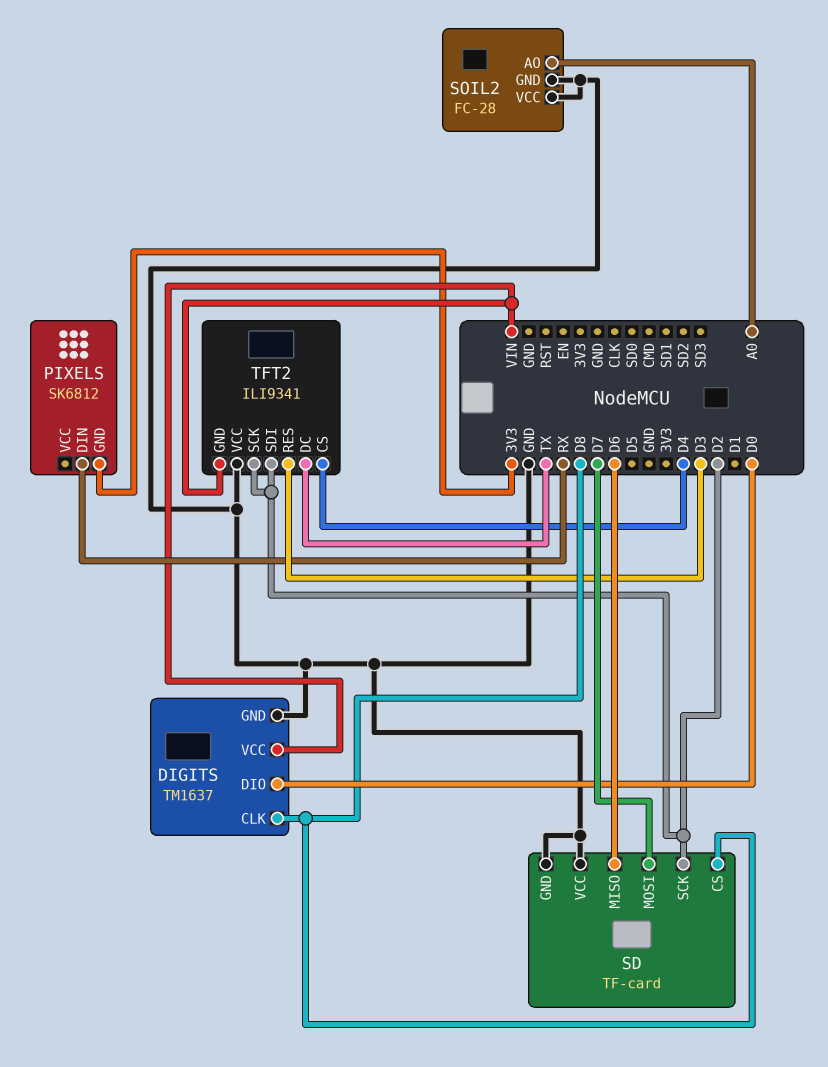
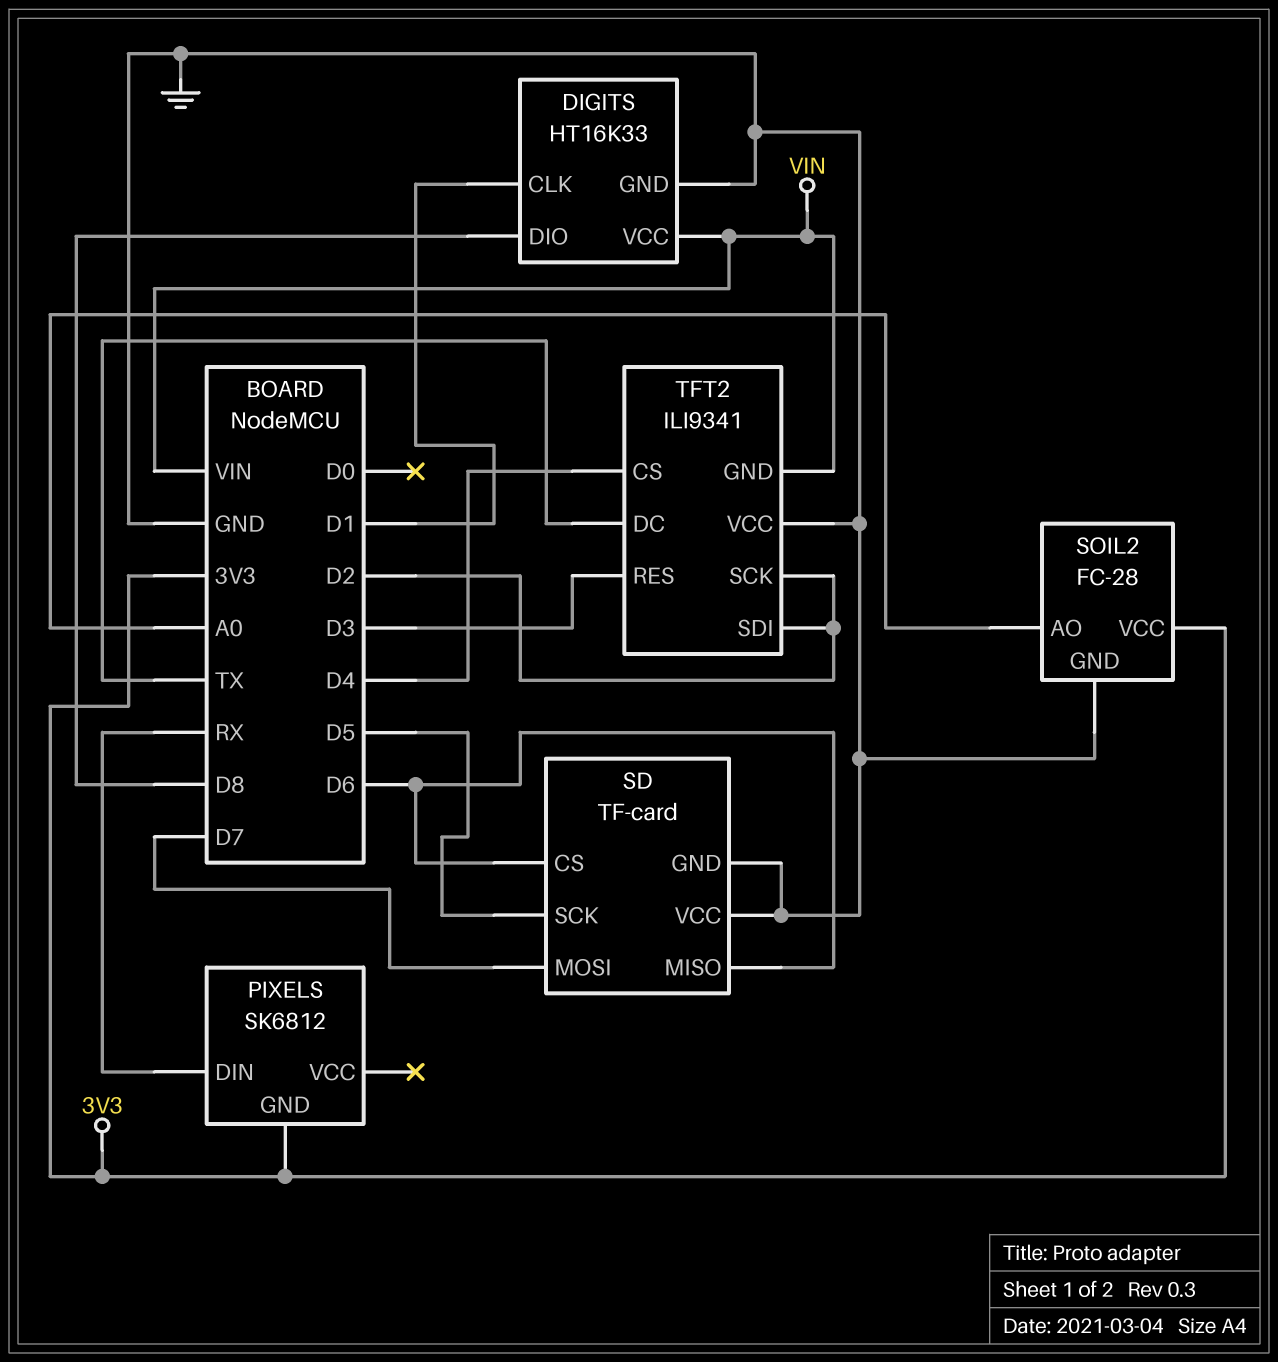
DIGITS: TM1637 -> HT16K33
DIGITS pin CLK: D8 -> D1
DIGITS pin DIO: D0 -> D8
SD pin CS: D8 -> D6
SD pin SCK: D2 -> D5
SOIL2 pin VCC: GND -> 3V3

